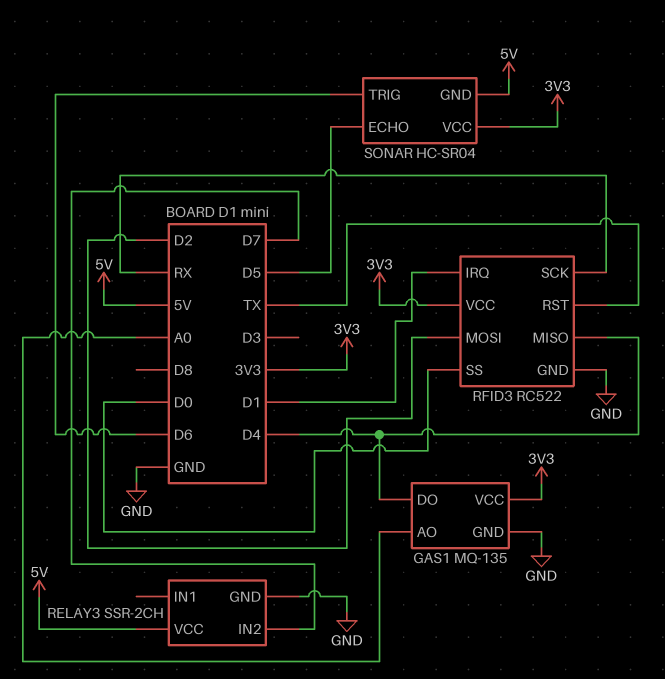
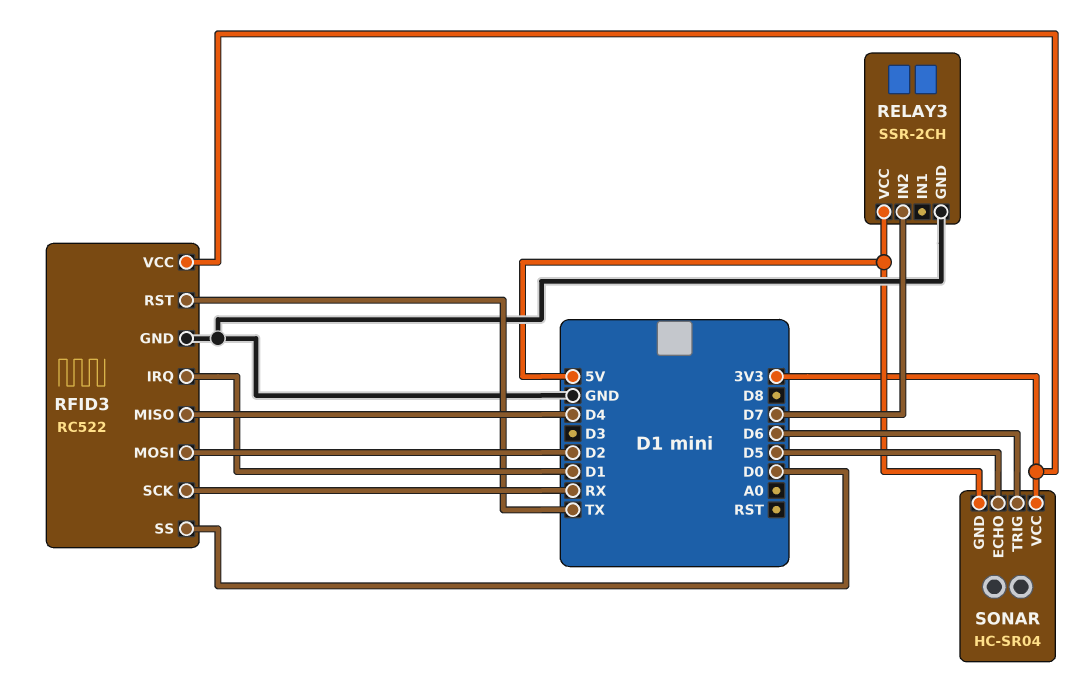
GAS1: MQ-135 -> none
GAS1 pin AO: A0 -> none
GAS1 pin DO: D4 -> none
GAS1 pin GND: GND -> none
GAS1 pin VCC: 3V3 -> none

